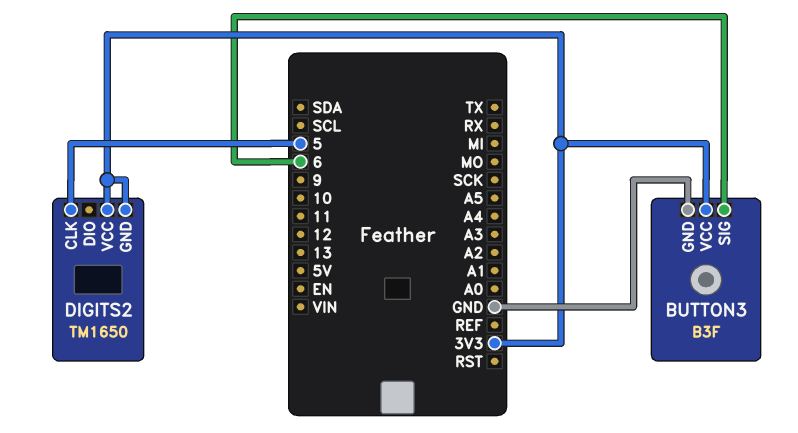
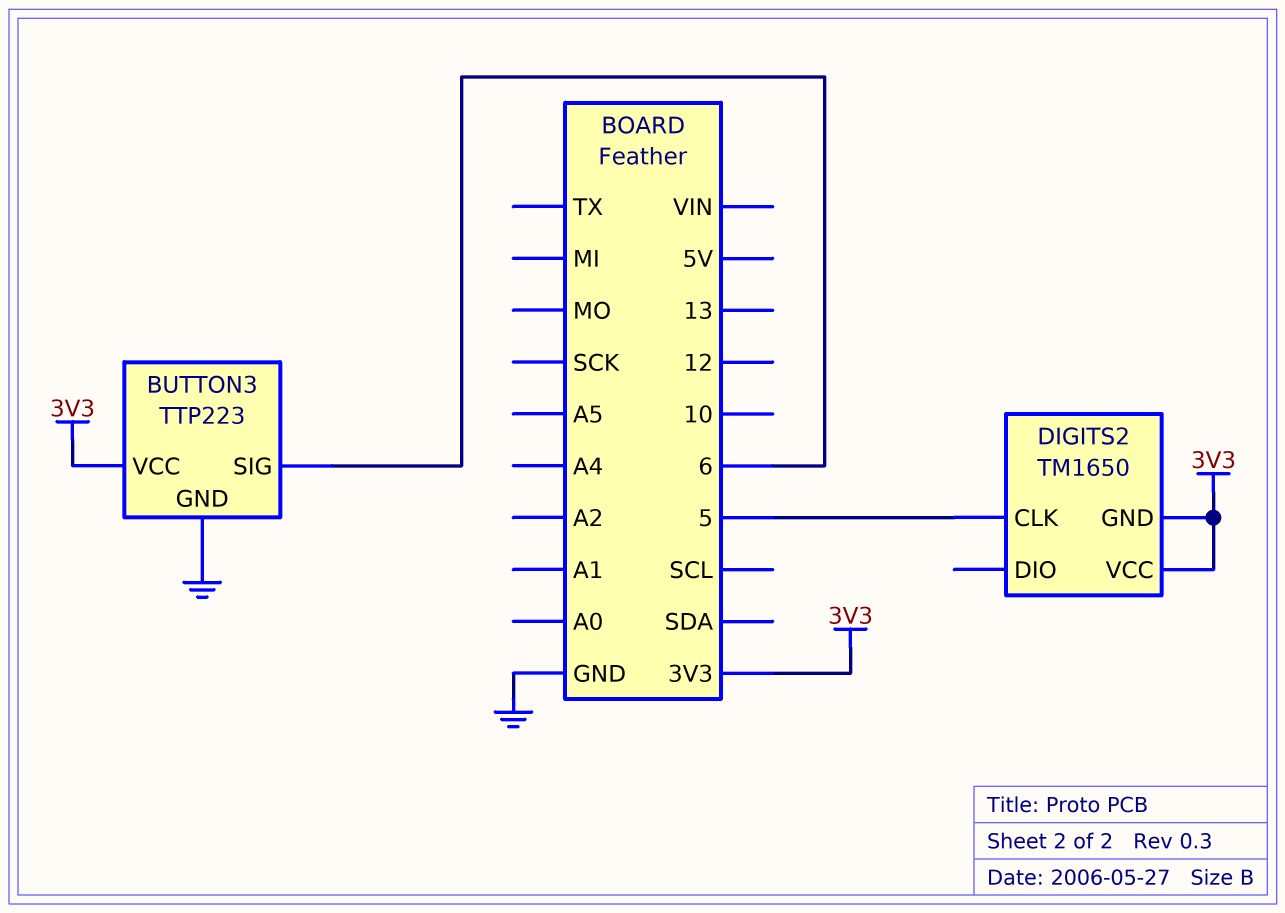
BUTTON3: B3F -> TTP223

